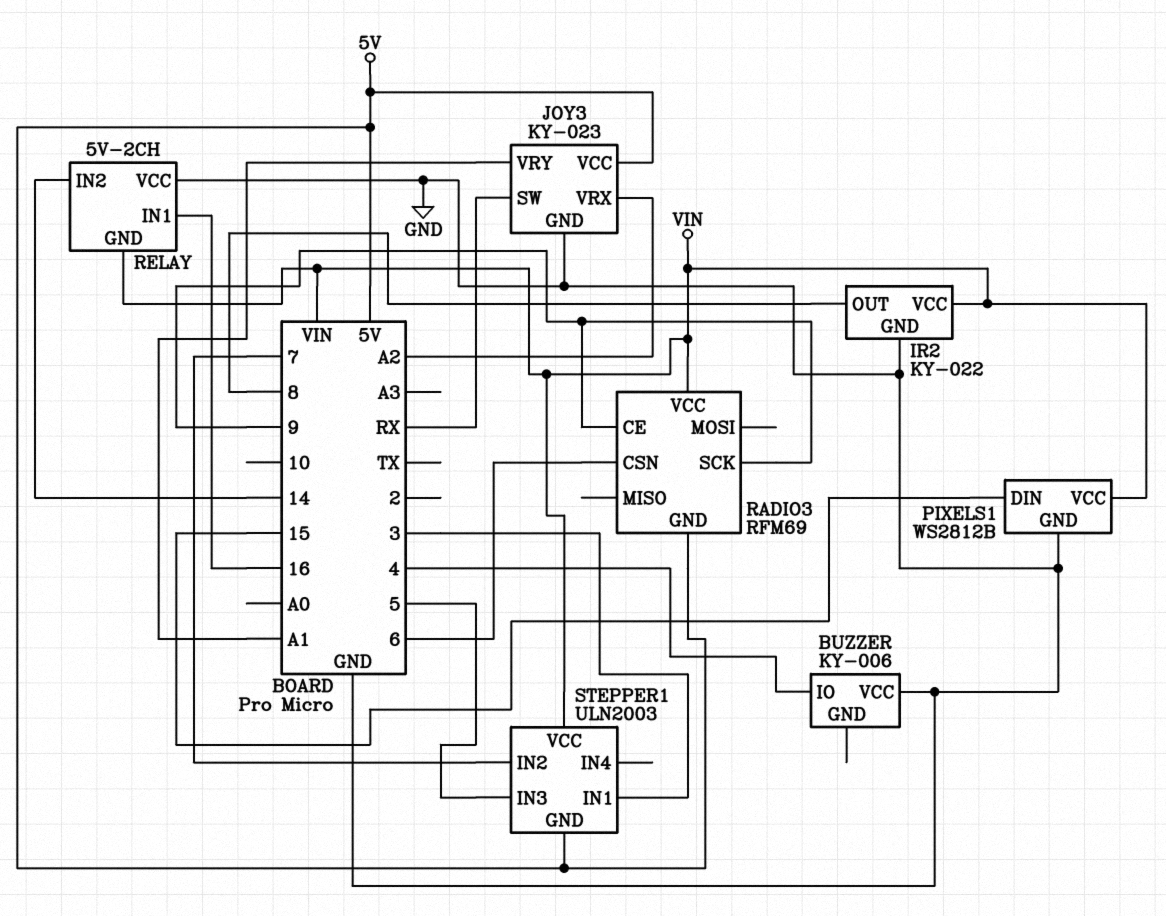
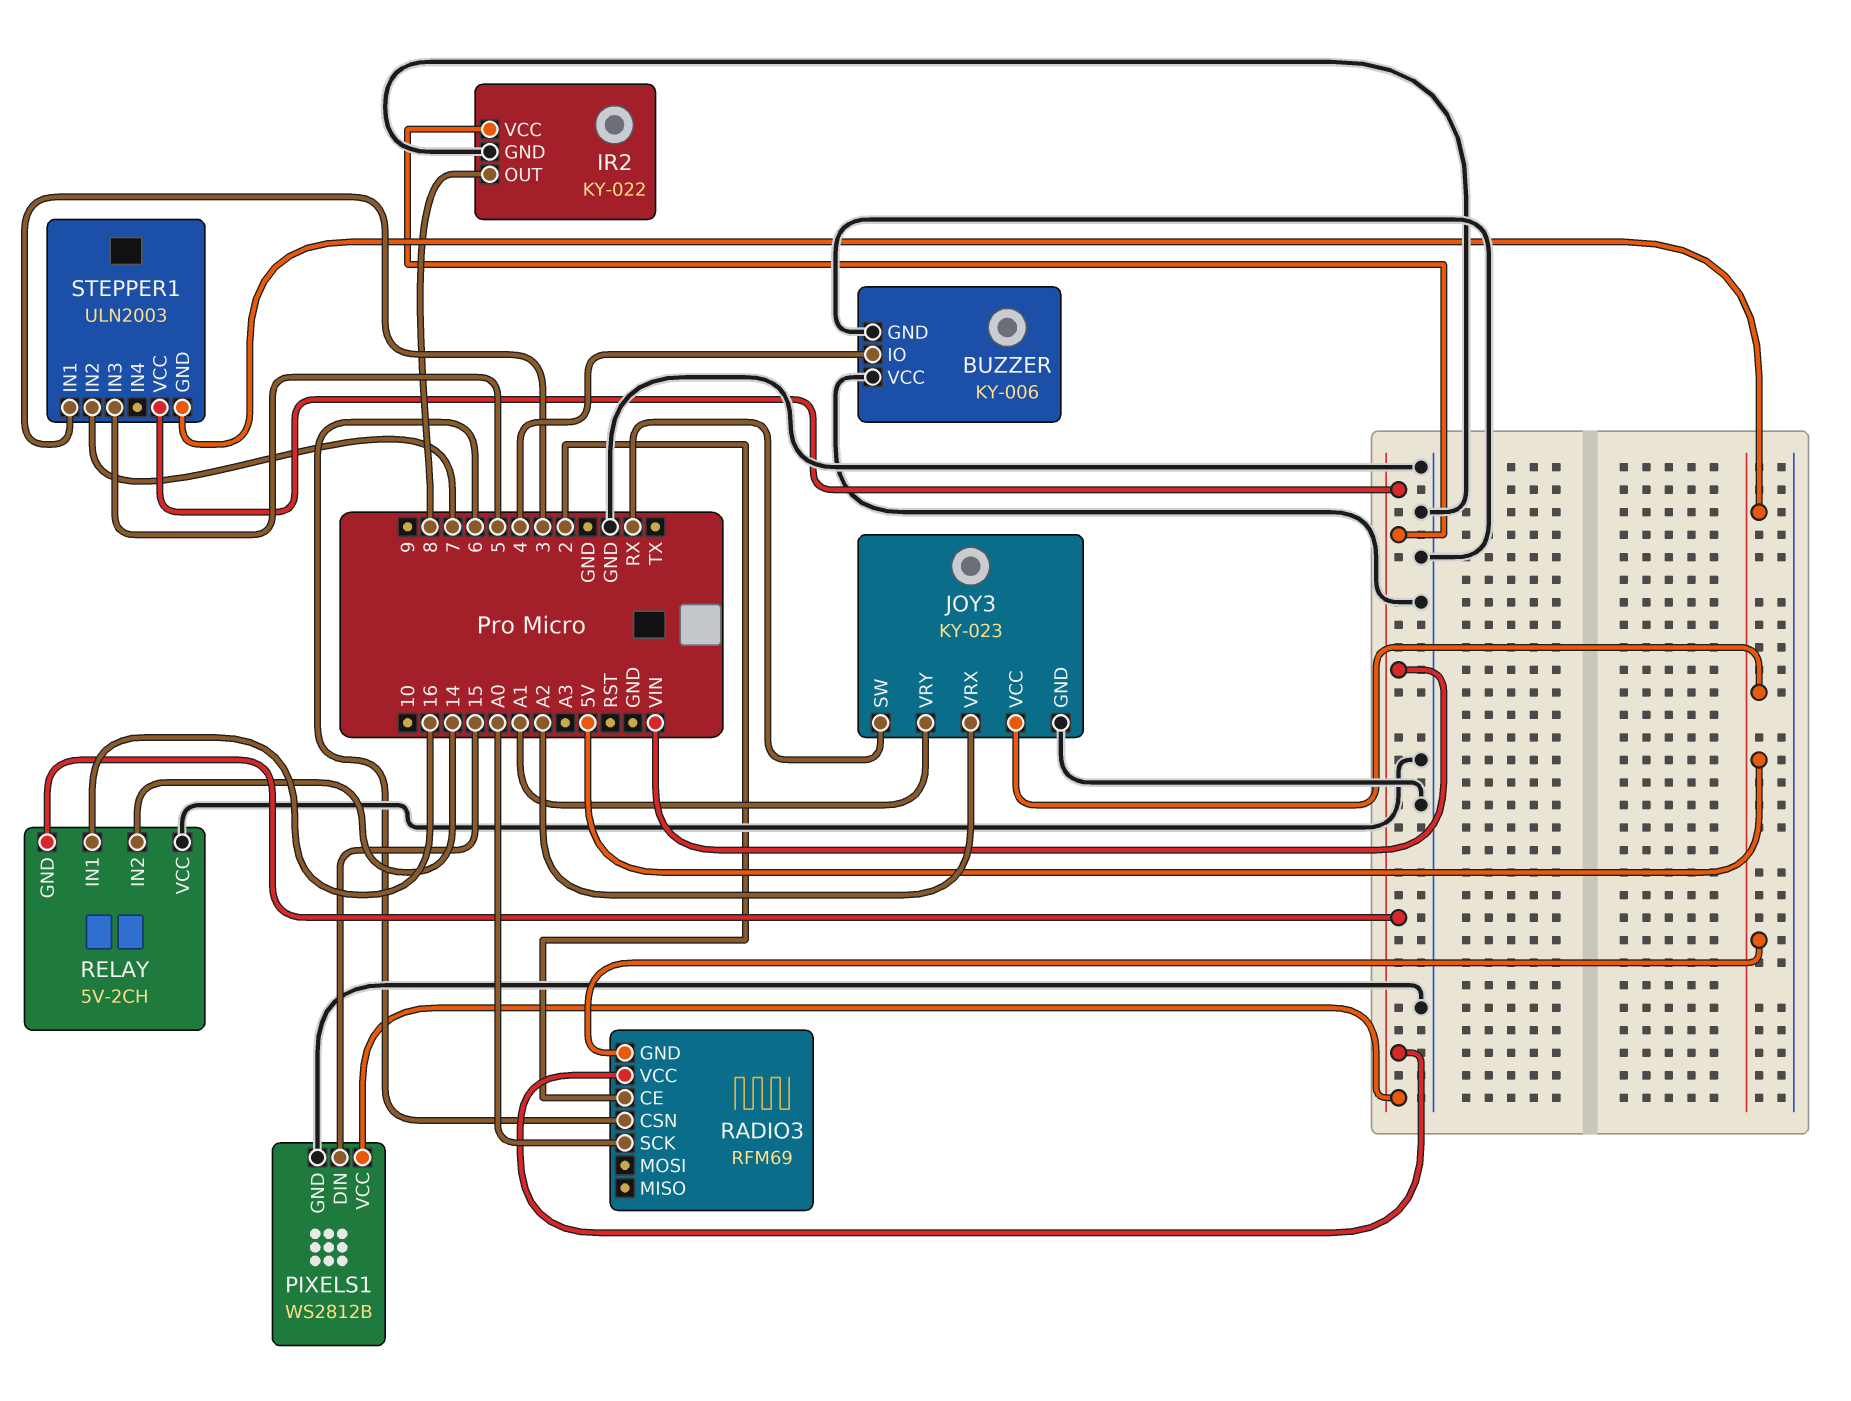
BUZZER pin GND: none -> GND
RADIO3 pin CE: 9 -> 2
RADIO3 pin SCK: 9 -> A0

